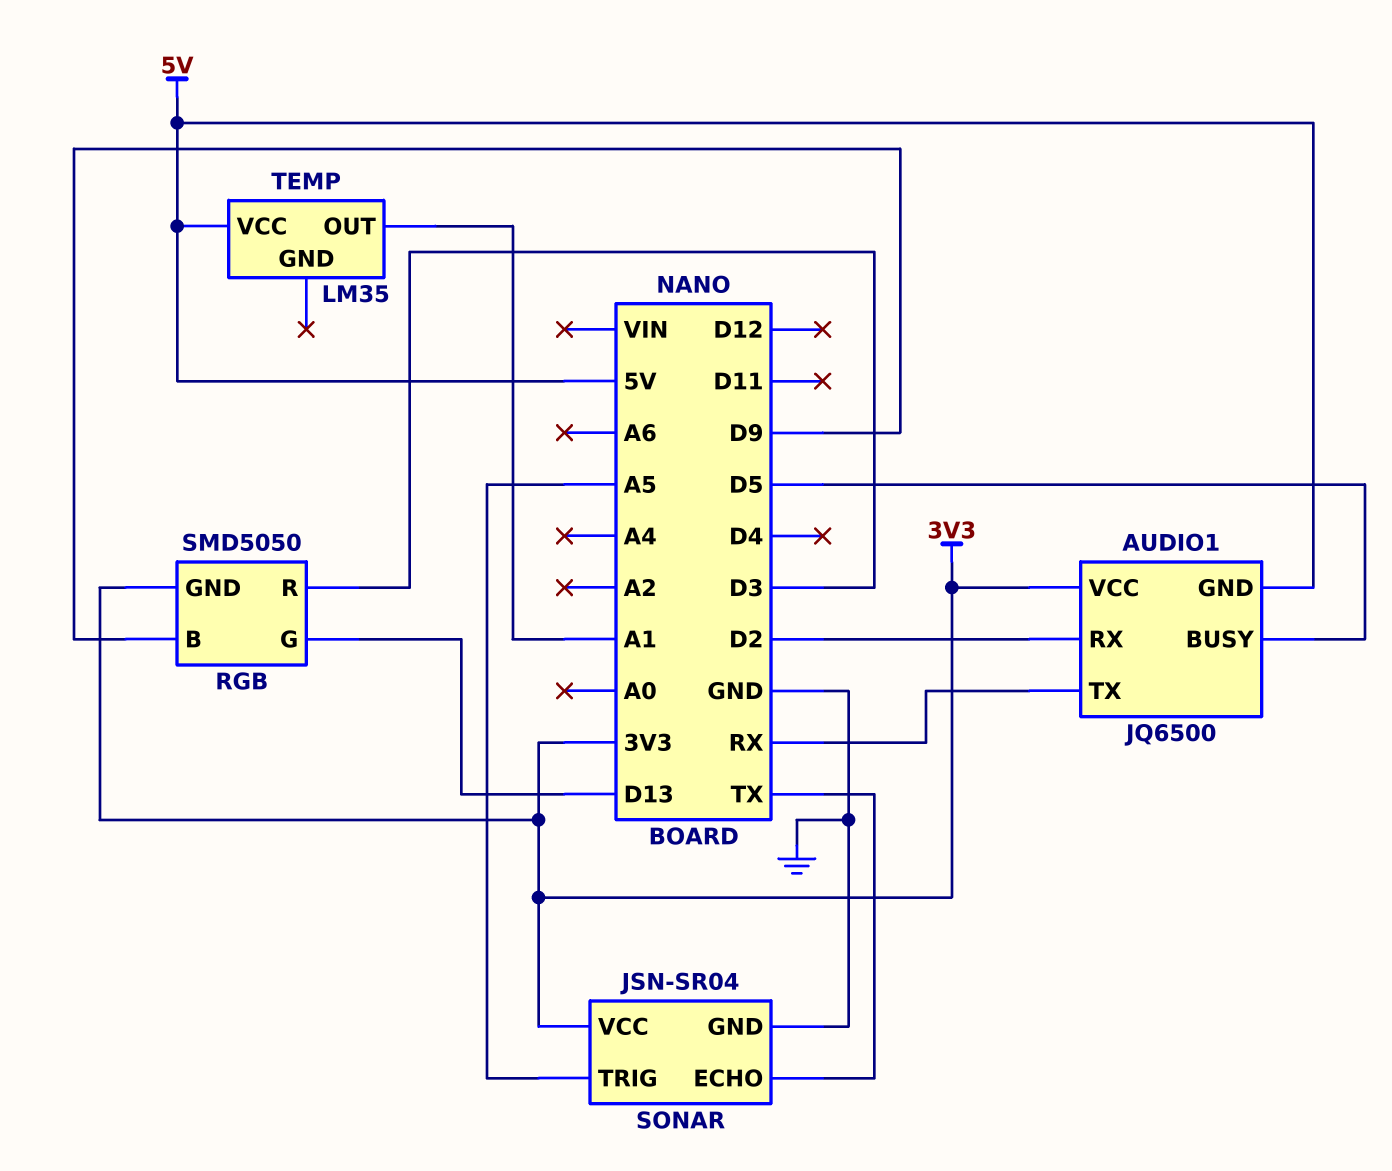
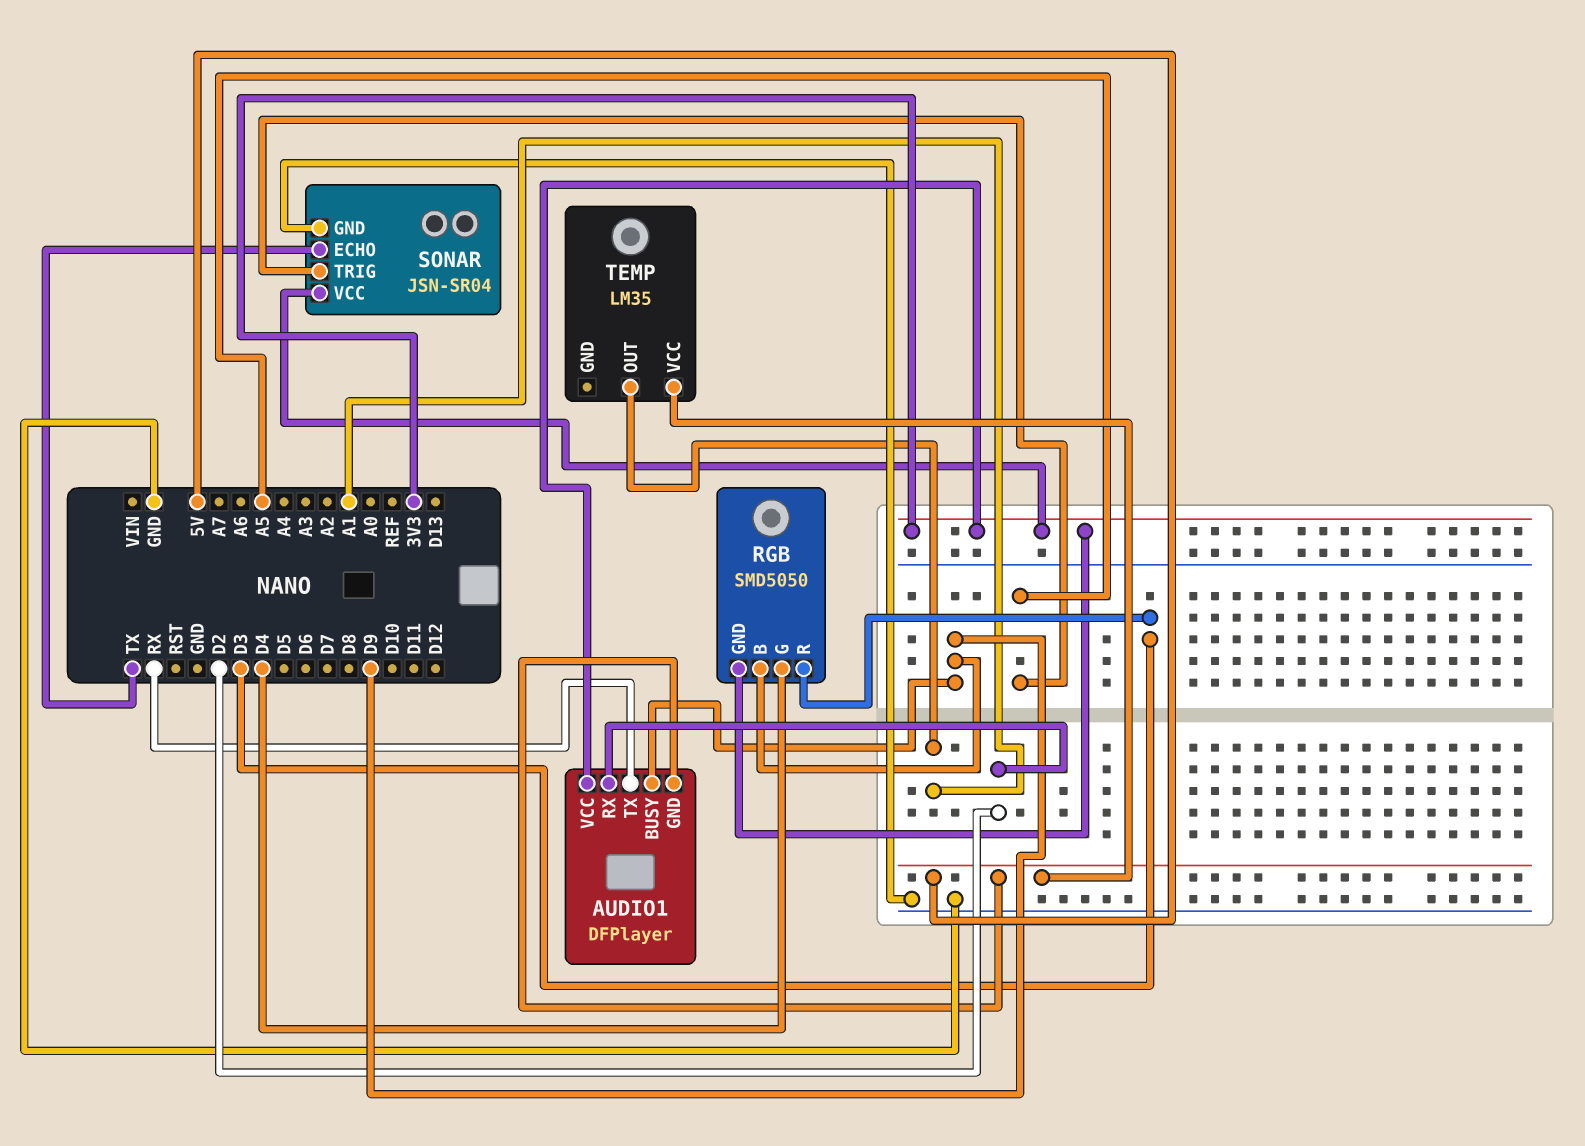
AUDIO1: JQ6500 -> DFPlayer
AUDIO1 pin BUSY: D5 -> D9
RGB pin G: D13 -> D4

